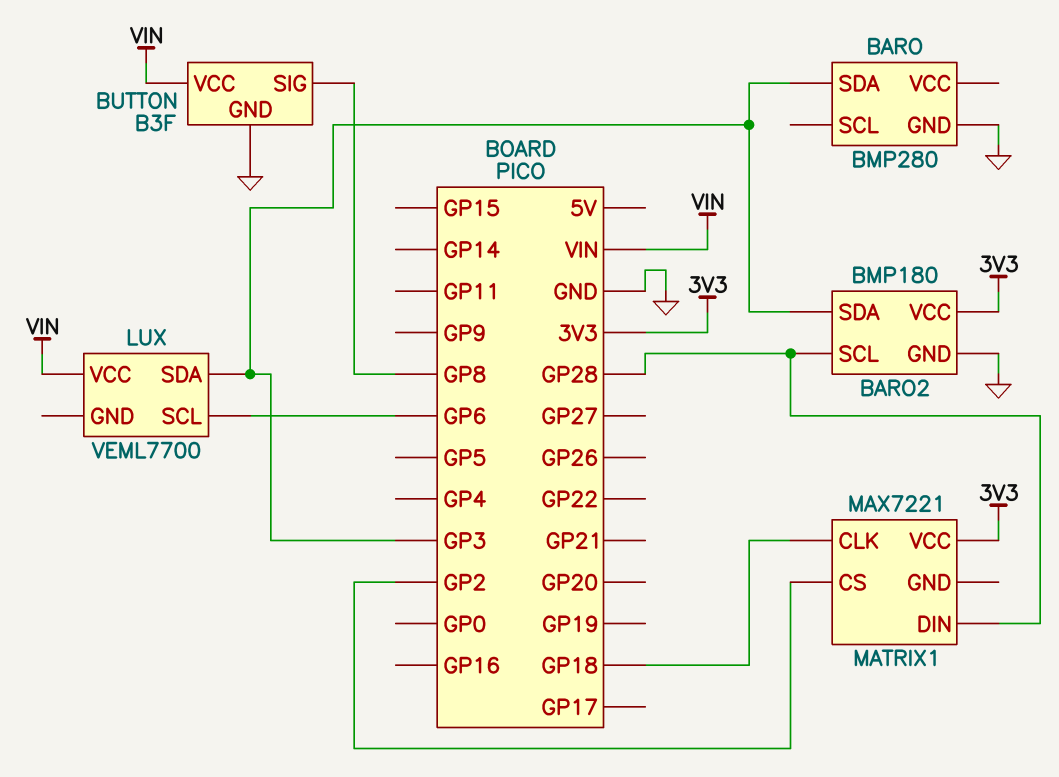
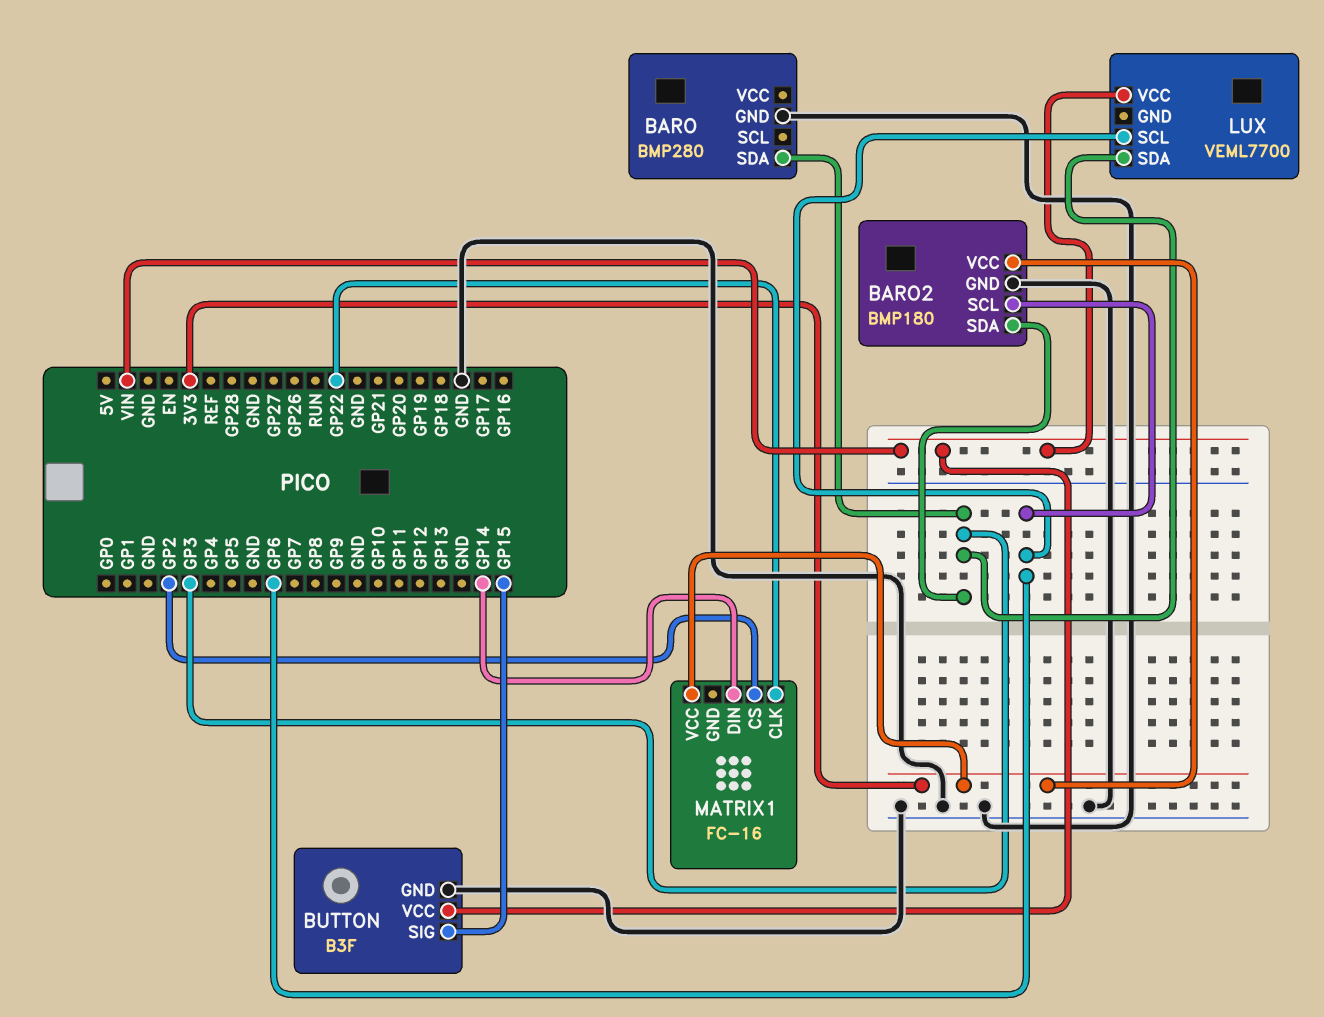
BARO2 pin SCL: GP28 -> GP6
BUTTON pin SIG: GP8 -> GP15
MATRIX1: MAX7221 -> FC-16
MATRIX1 pin CLK: GP18 -> GP22
MATRIX1 pin DIN: GP28 -> GP14

